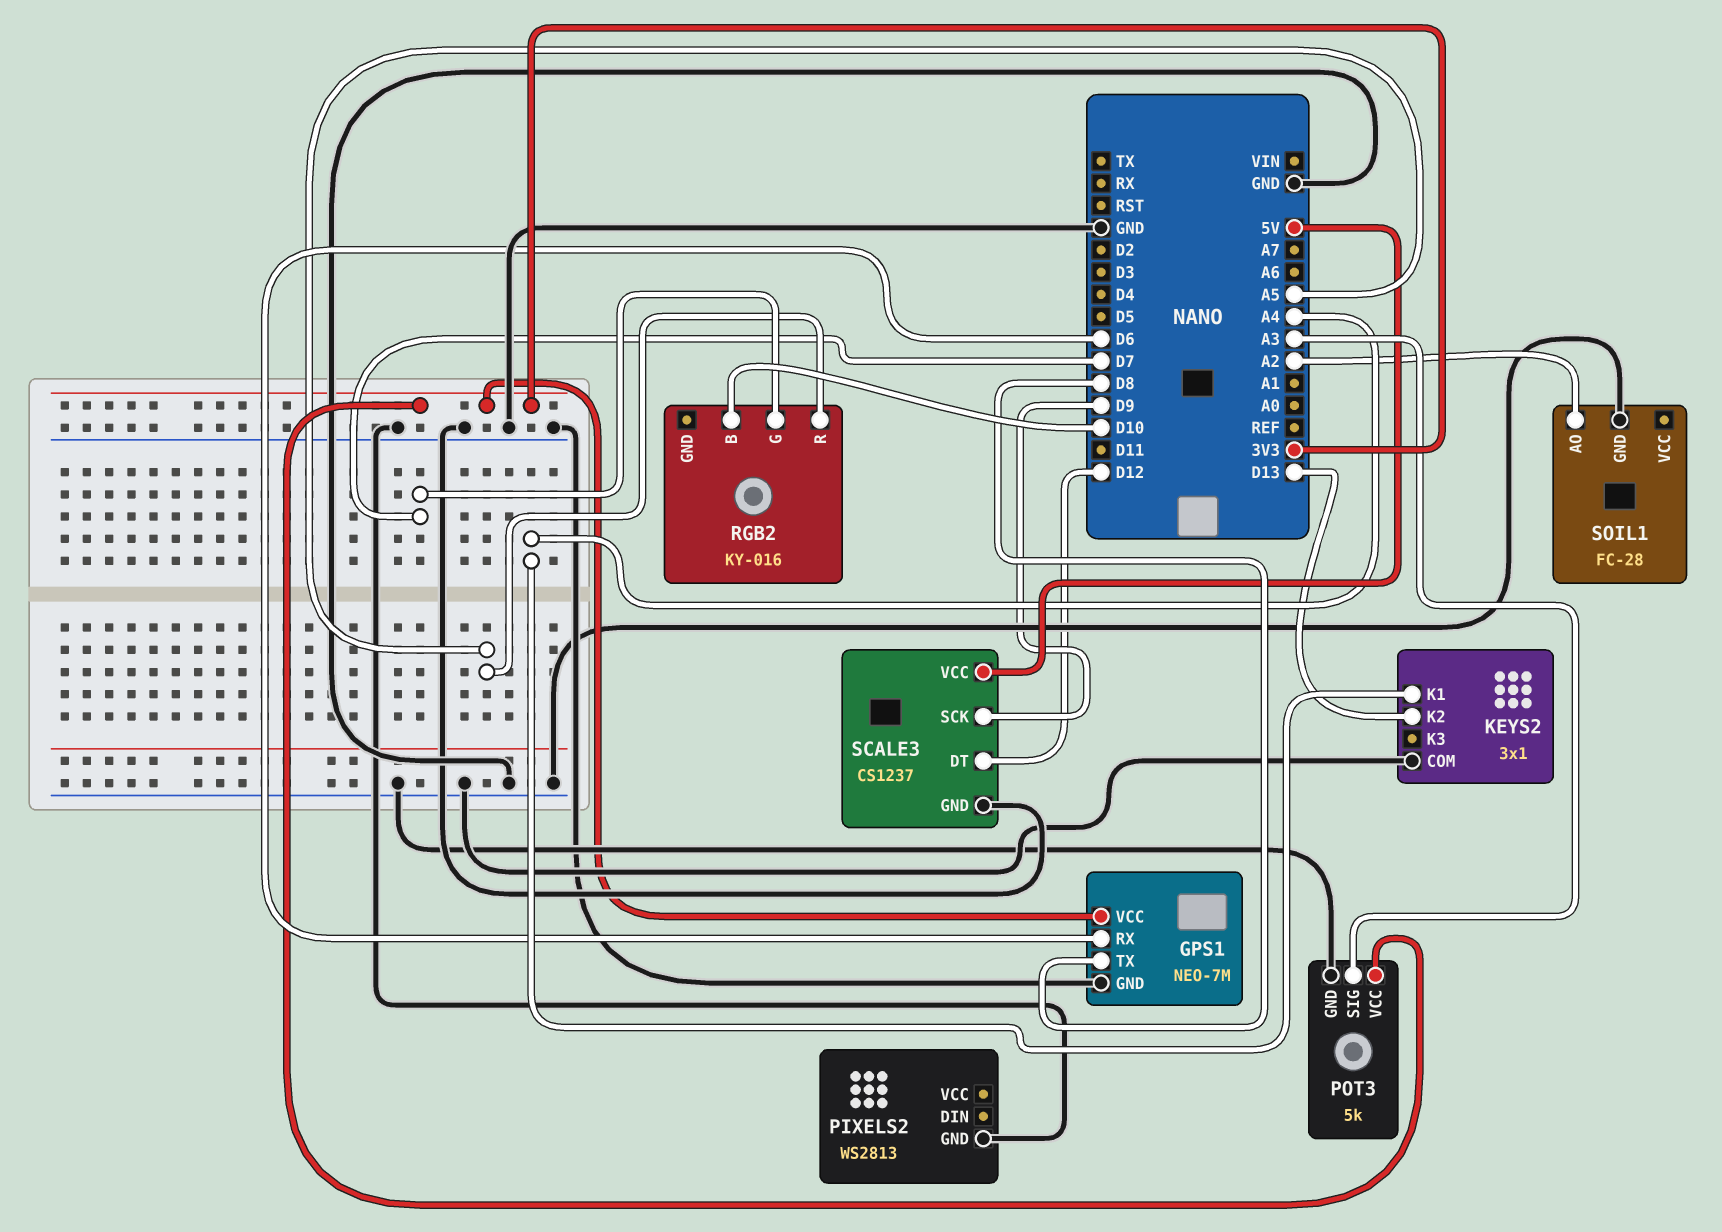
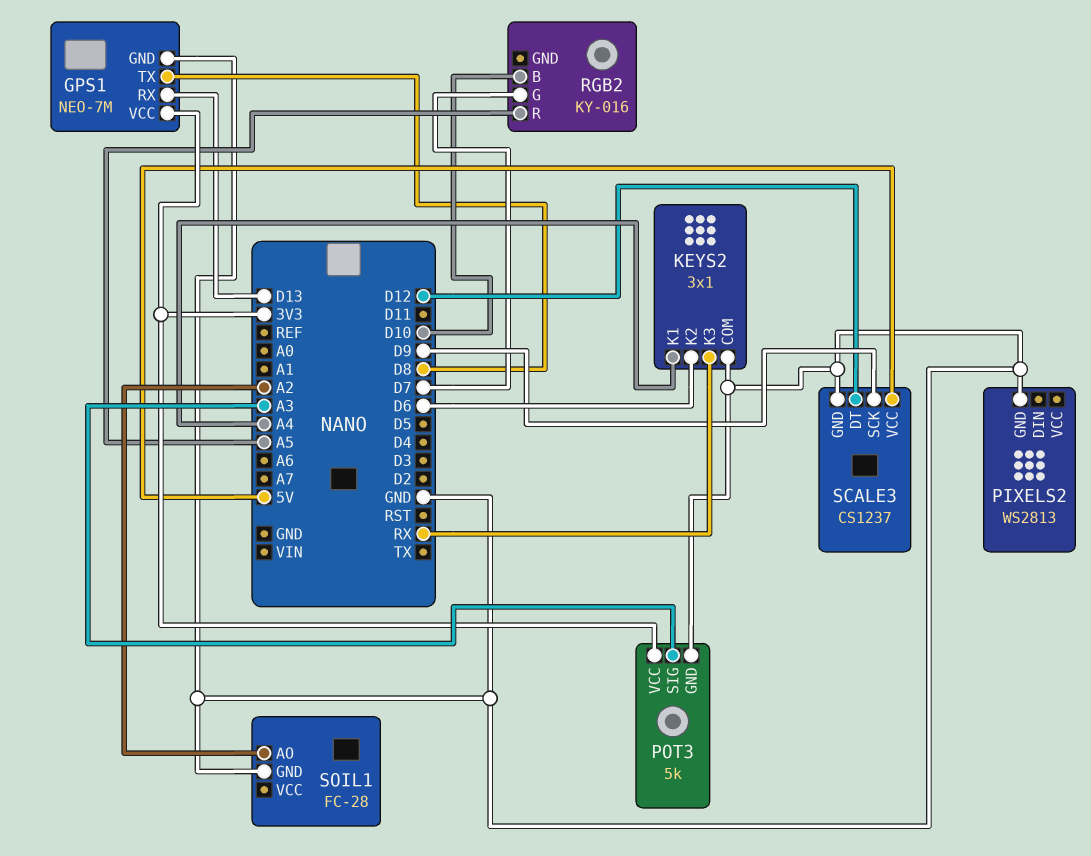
GPS1 pin RX: D6 -> D13
KEYS2 pin K2: D13 -> D6
KEYS2 pin K3: none -> RX

